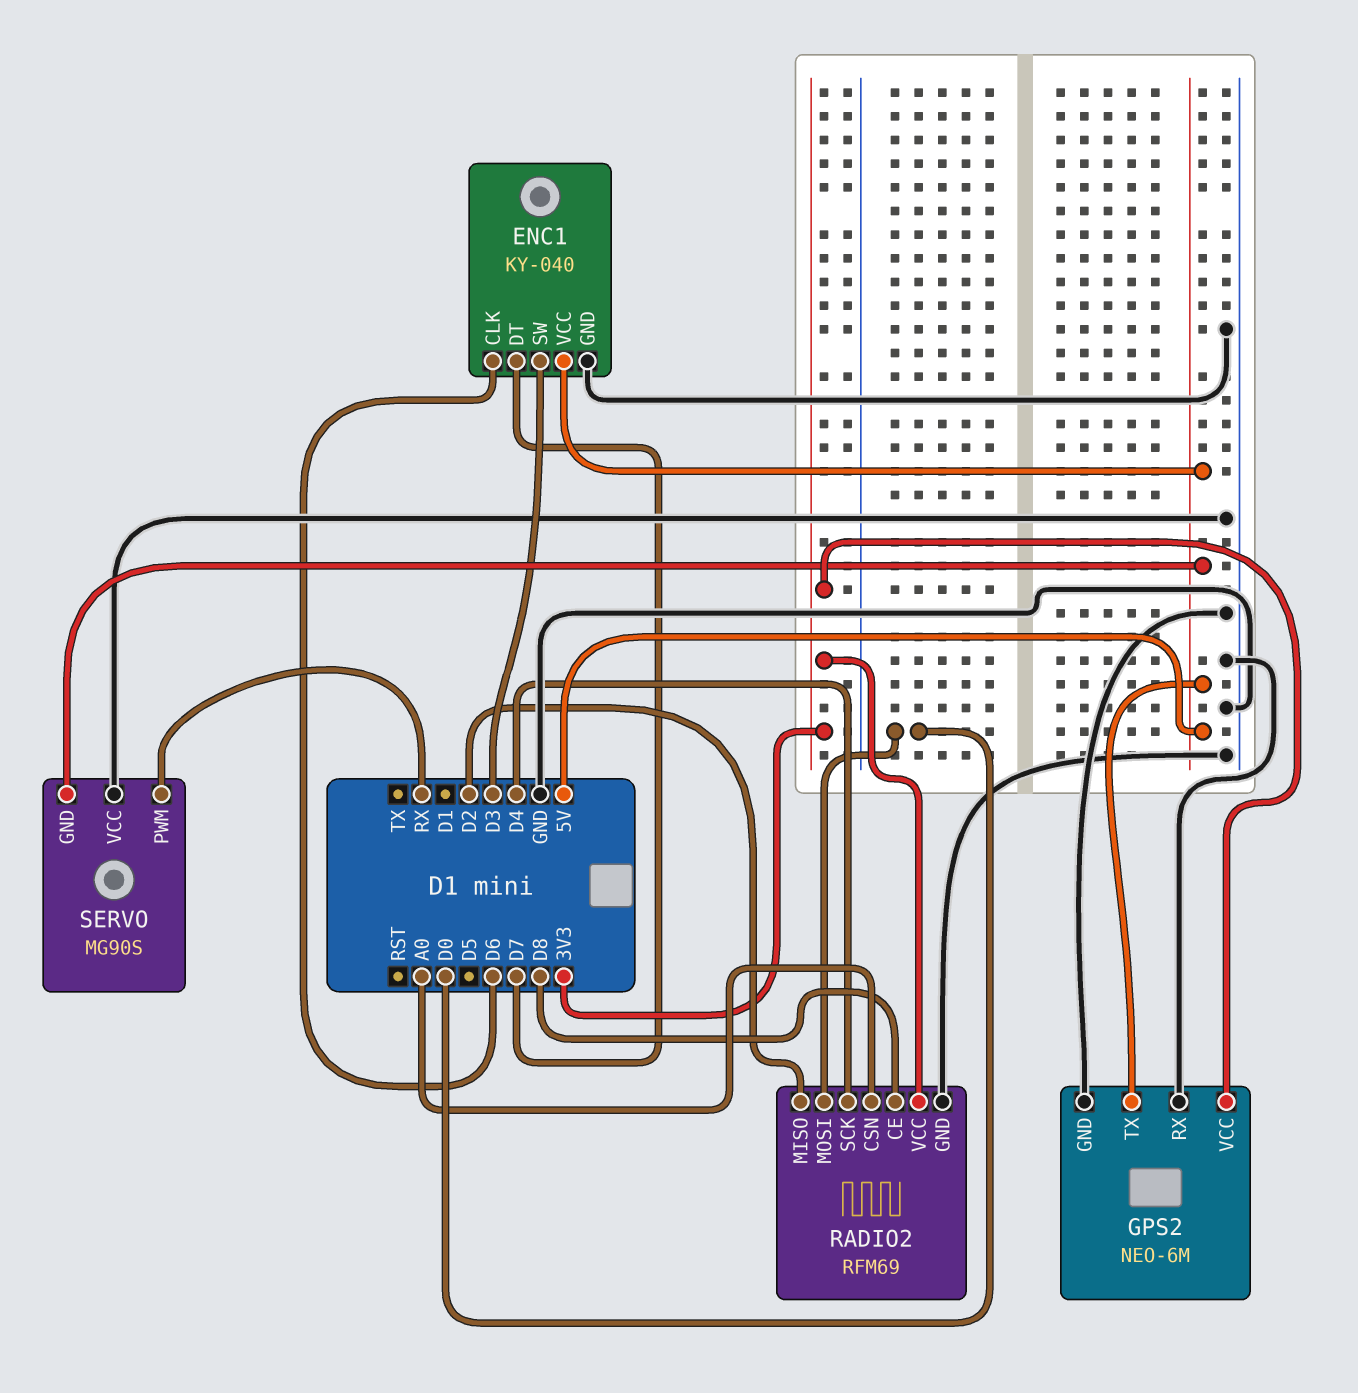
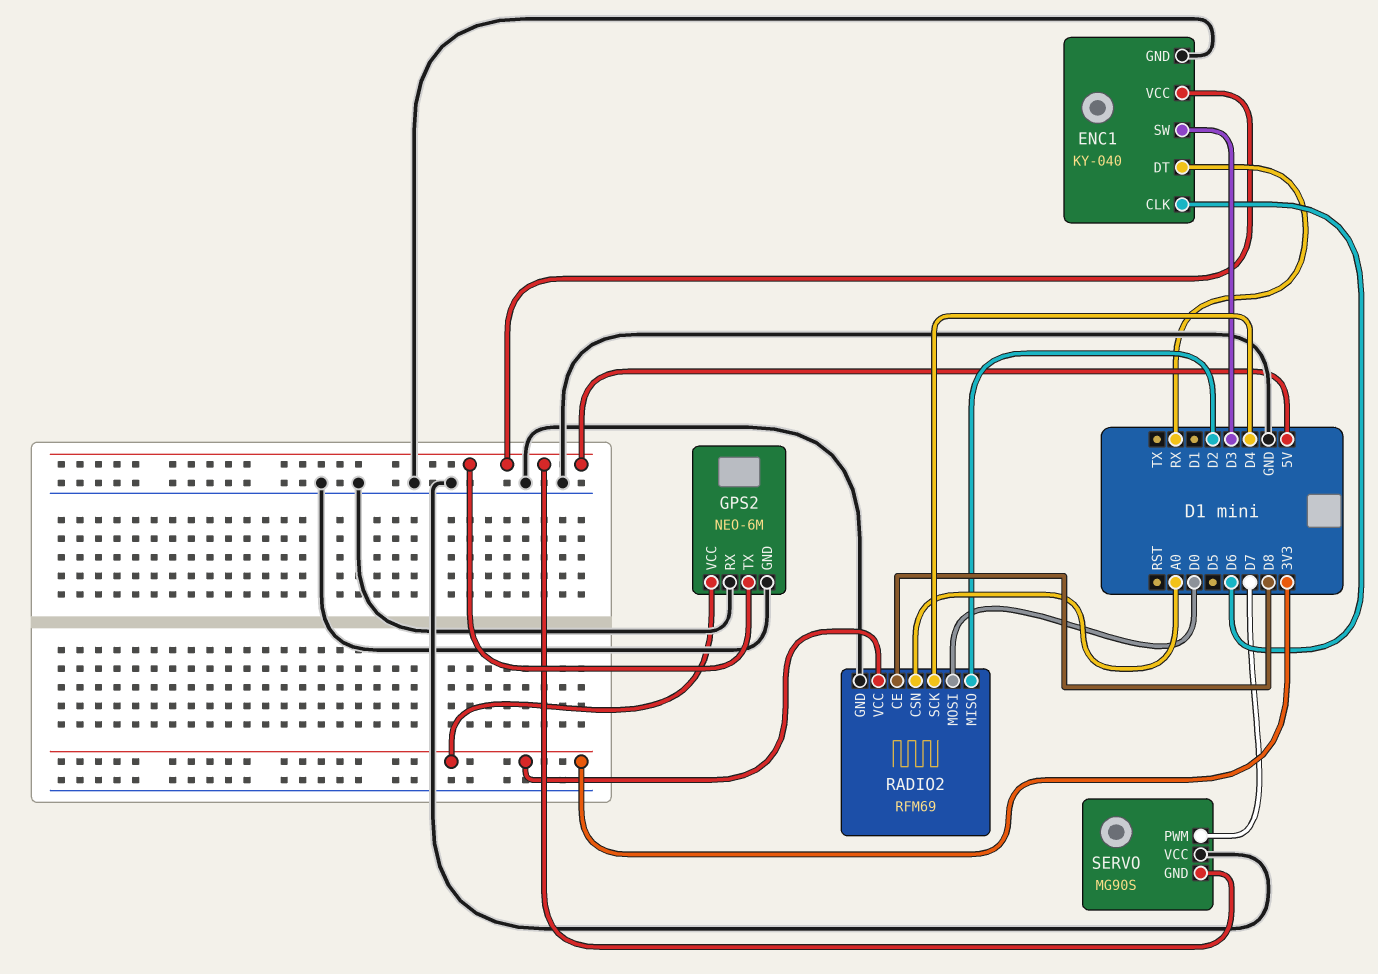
ENC1 pin DT: D7 -> RX
SERVO pin PWM: RX -> D7

